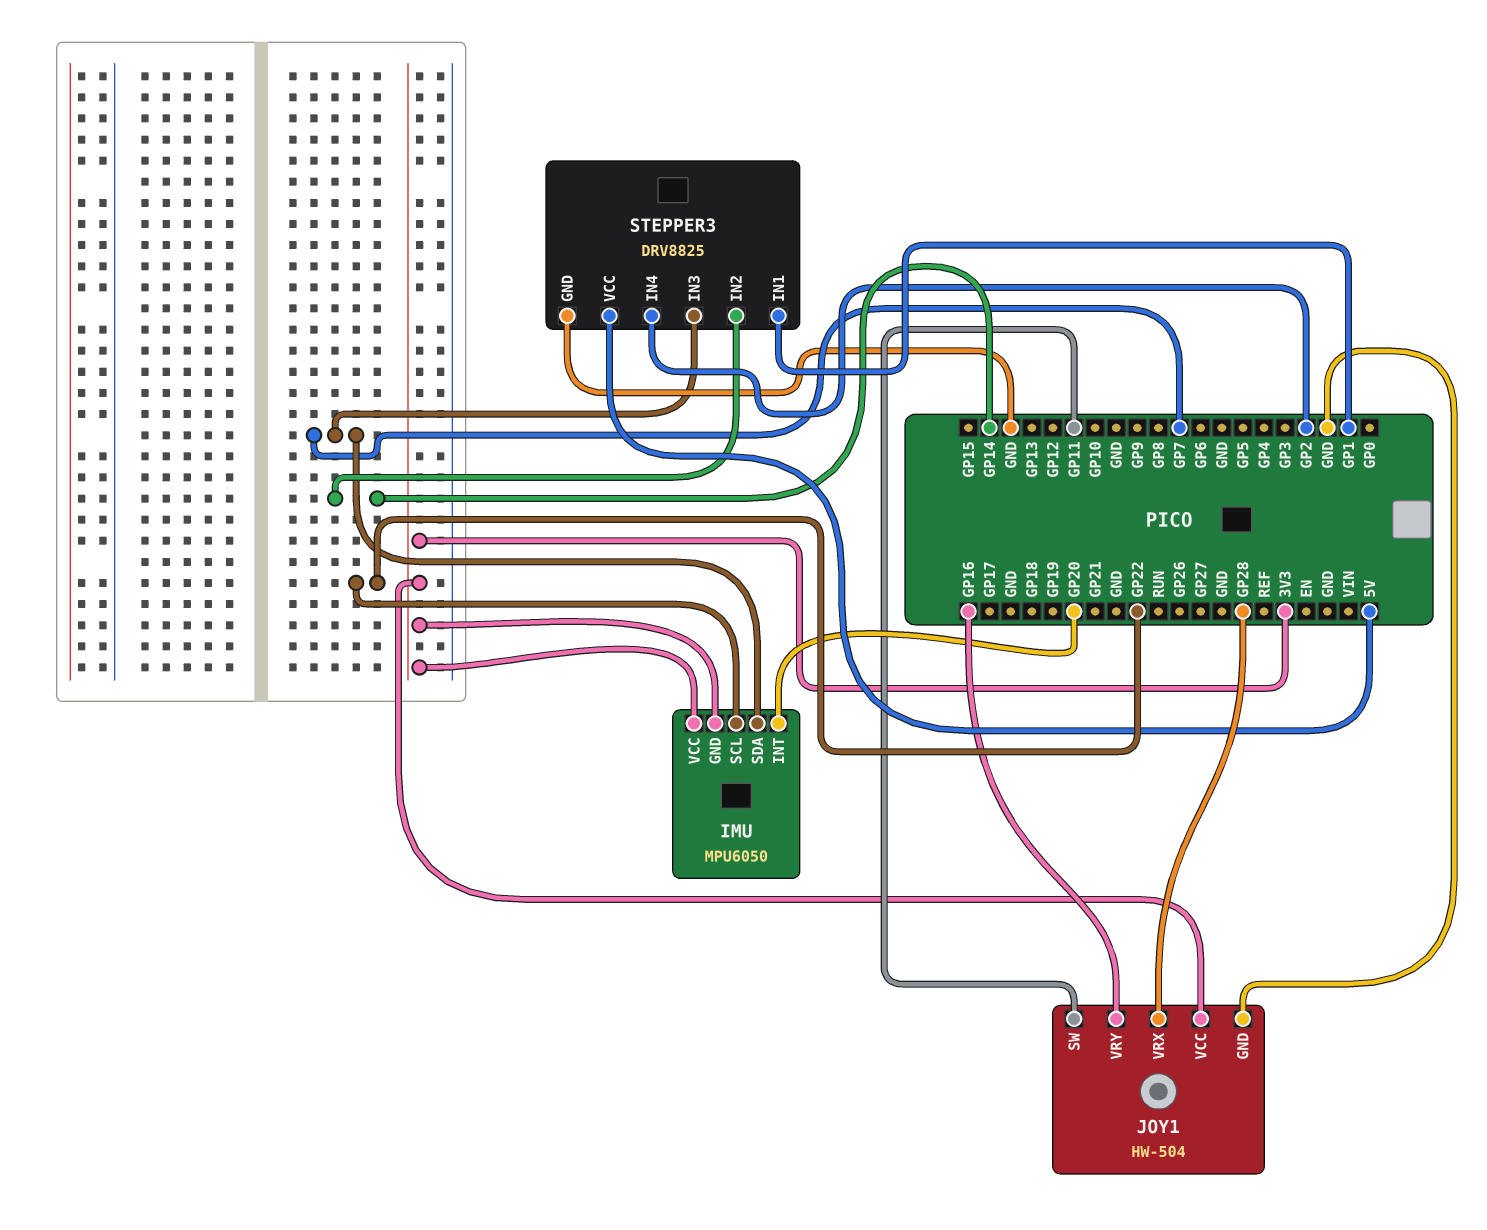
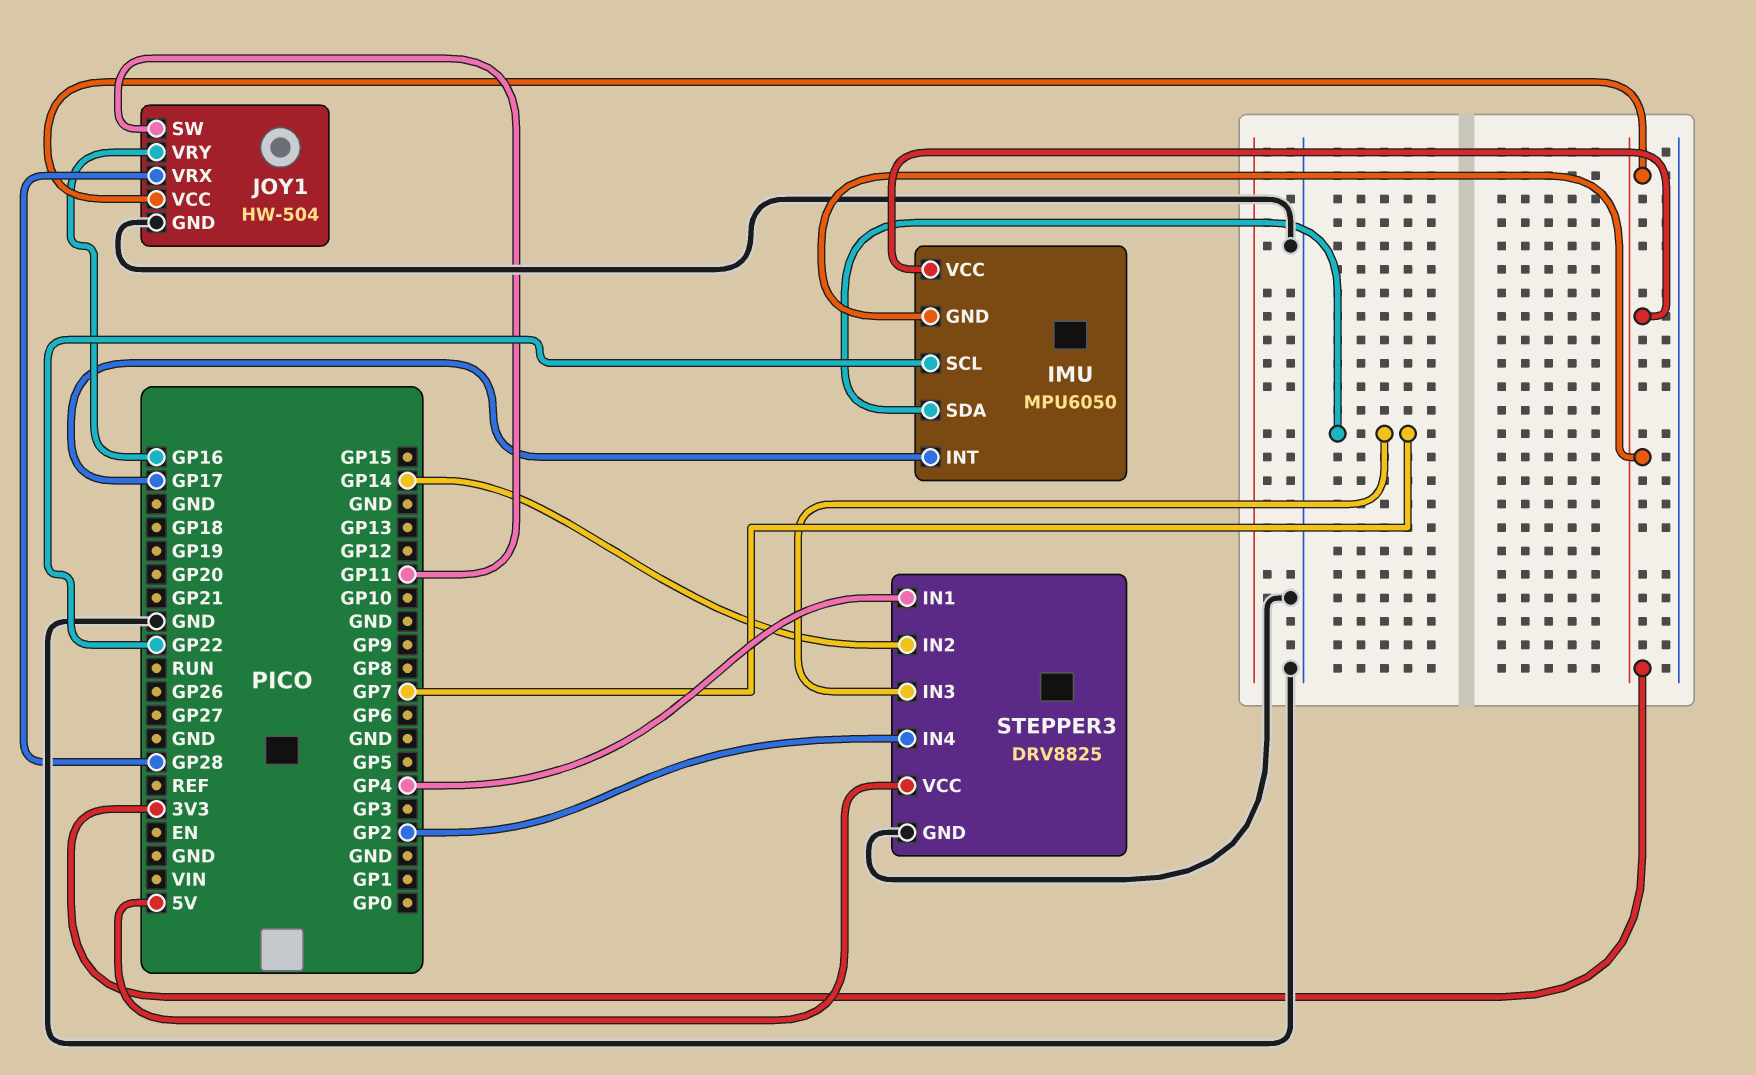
IMU pin INT: GP20 -> GP17
STEPPER3 pin IN1: GP1 -> GP4

